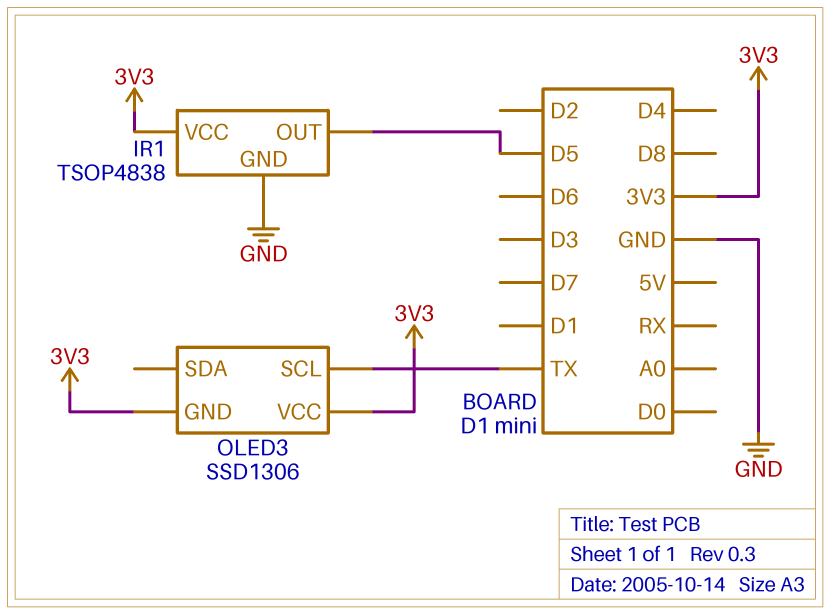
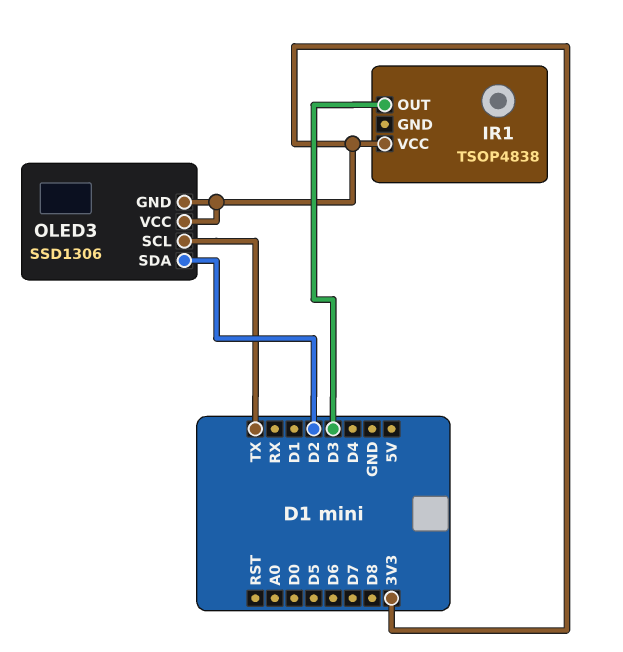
IR1 pin GND: GND -> none
IR1 pin OUT: D5 -> D3
OLED3 pin SDA: none -> D2

